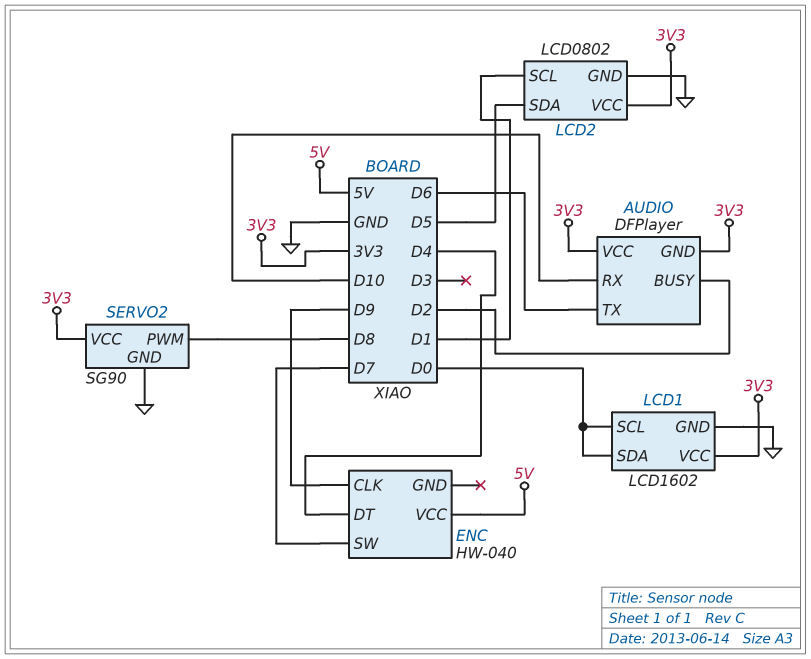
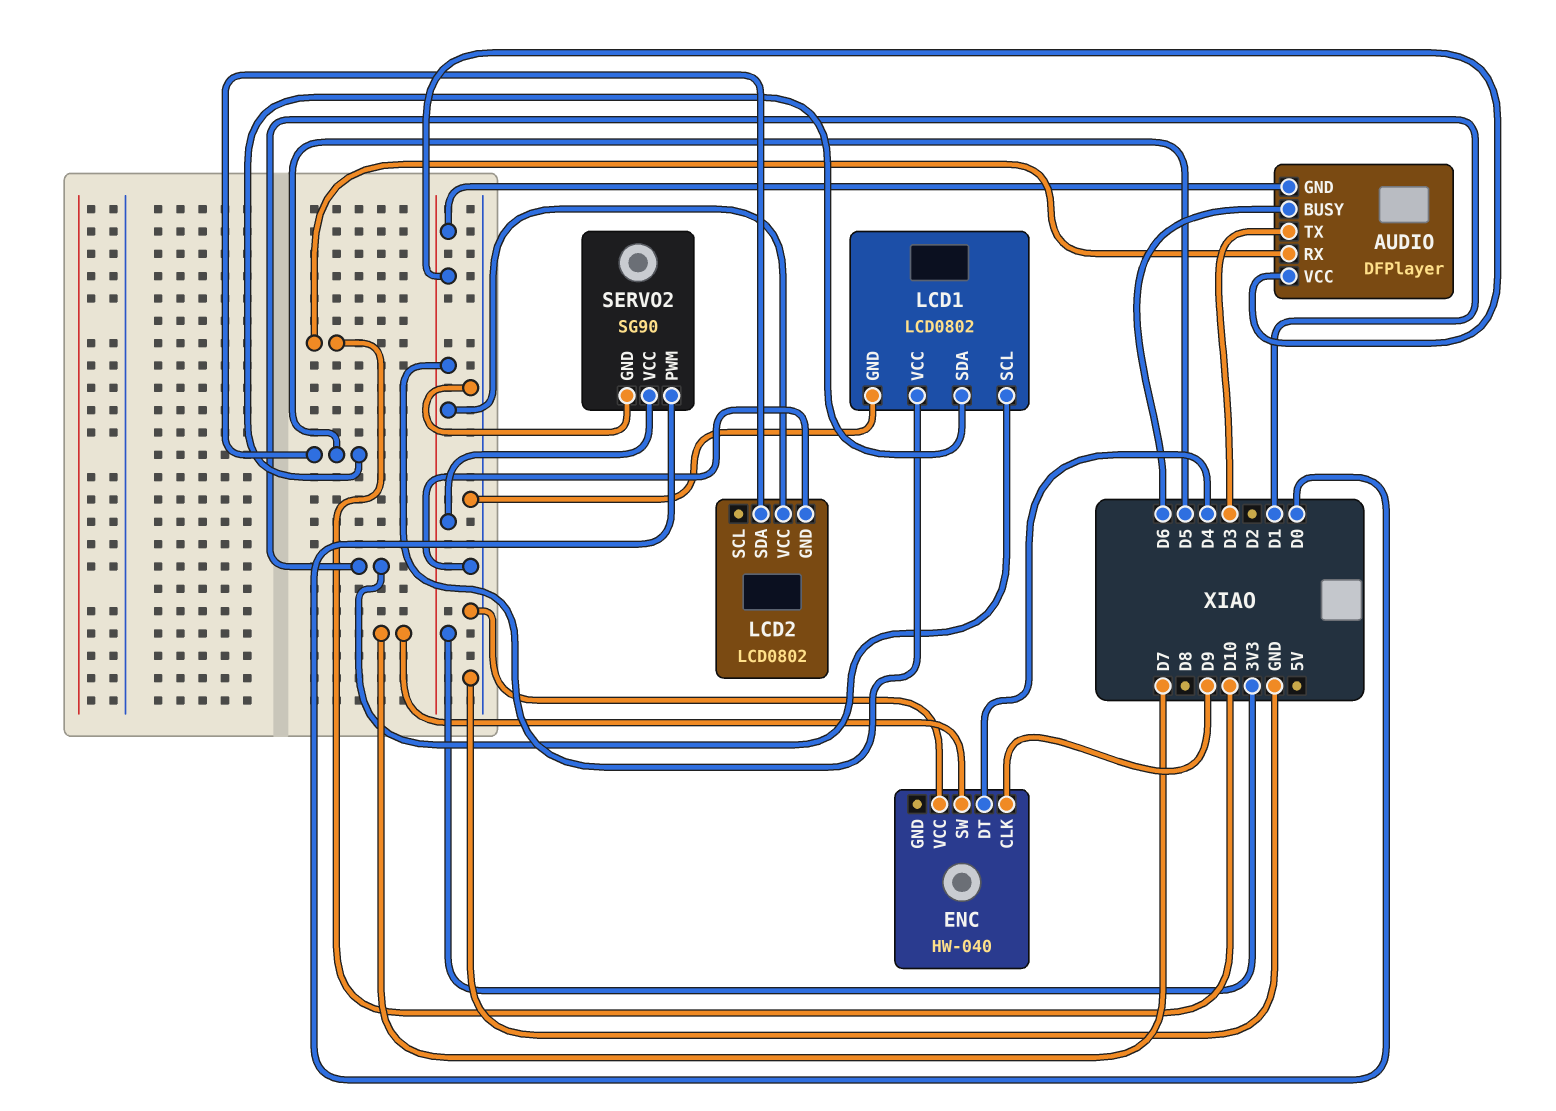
AUDIO pin BUSY: D2 -> D6
AUDIO pin TX: D6 -> D3
ENC pin VCC: 5V -> GND
LCD1: LCD1602 -> LCD0802
LCD1 pin SCL: D0 -> D1
LCD1 pin SDA: D0 -> D5
LCD2 pin SCL: D1 -> none
SERVO2 pin PWM: D8 -> D0

